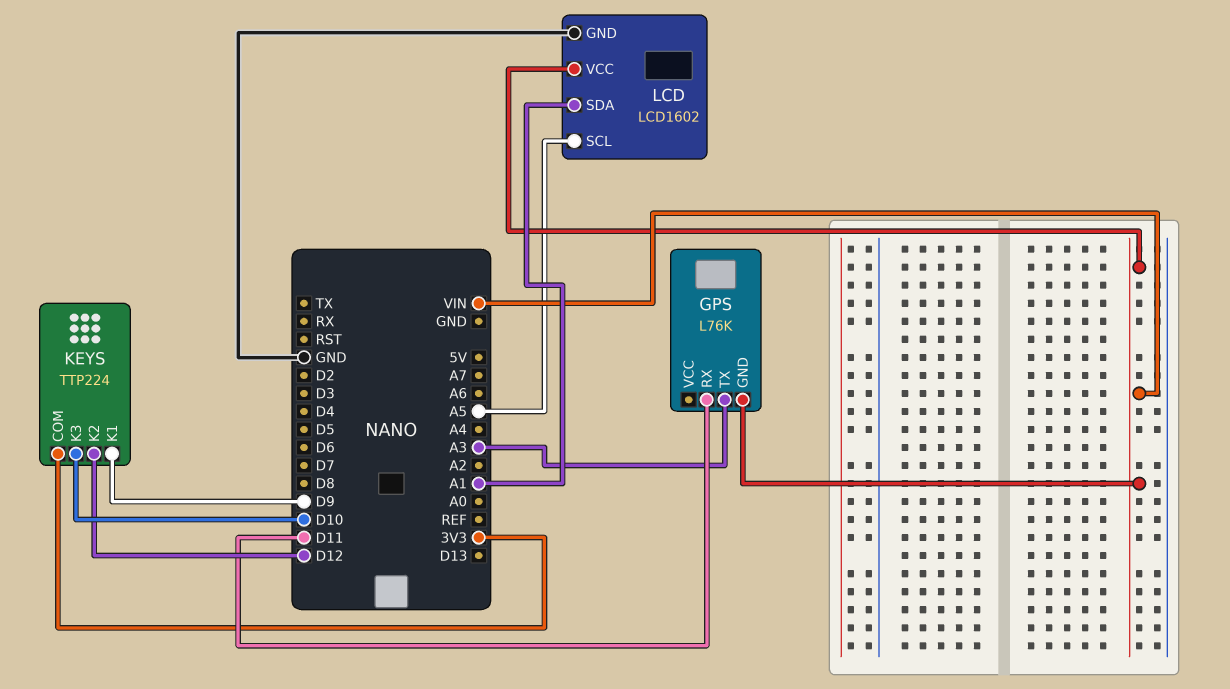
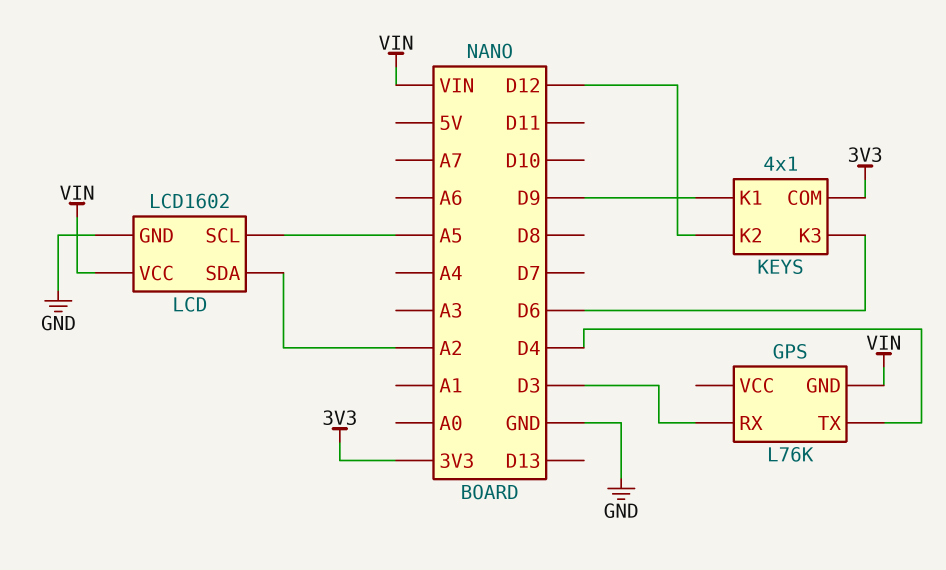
GPS pin RX: D11 -> D3
GPS pin TX: A3 -> D4
KEYS: TTP224 -> 4x1
KEYS pin K3: D10 -> D6
LCD pin SDA: A1 -> A2

